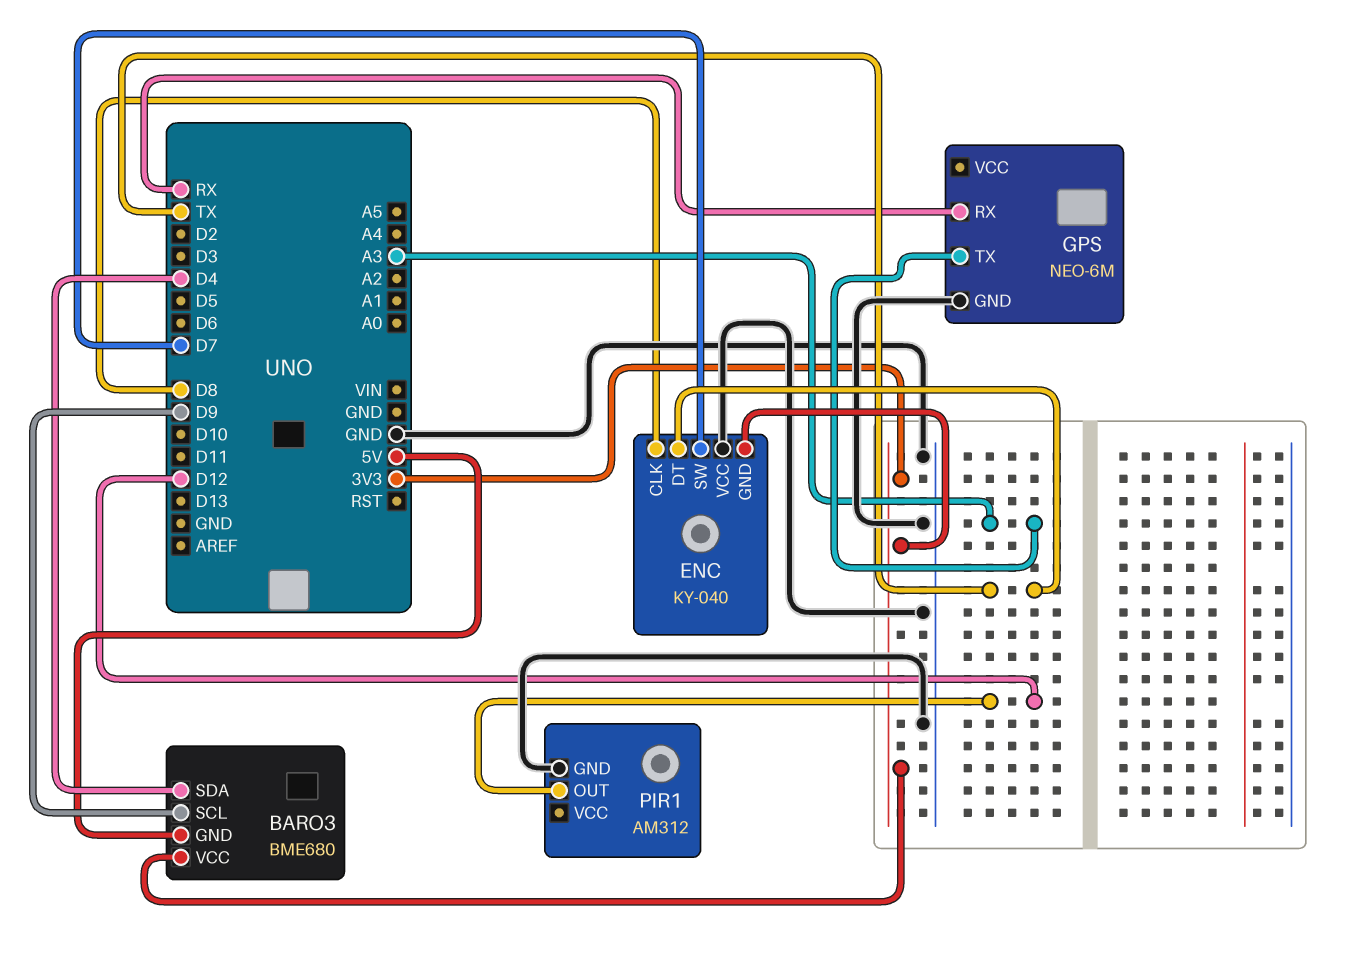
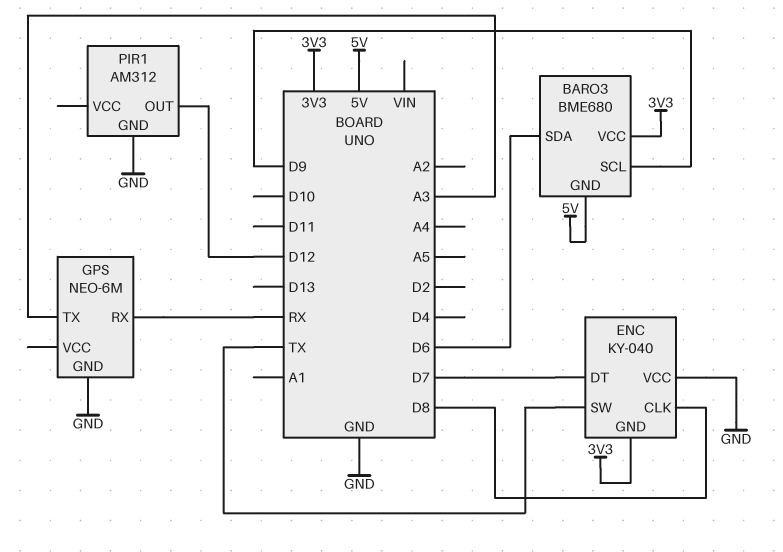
BARO3 pin SDA: D4 -> D6
ENC pin DT: TX -> D7
ENC pin SW: D7 -> TX

